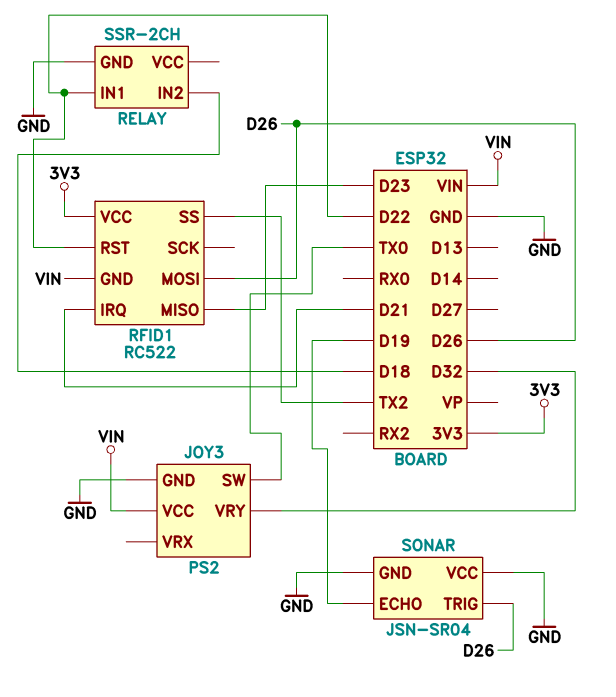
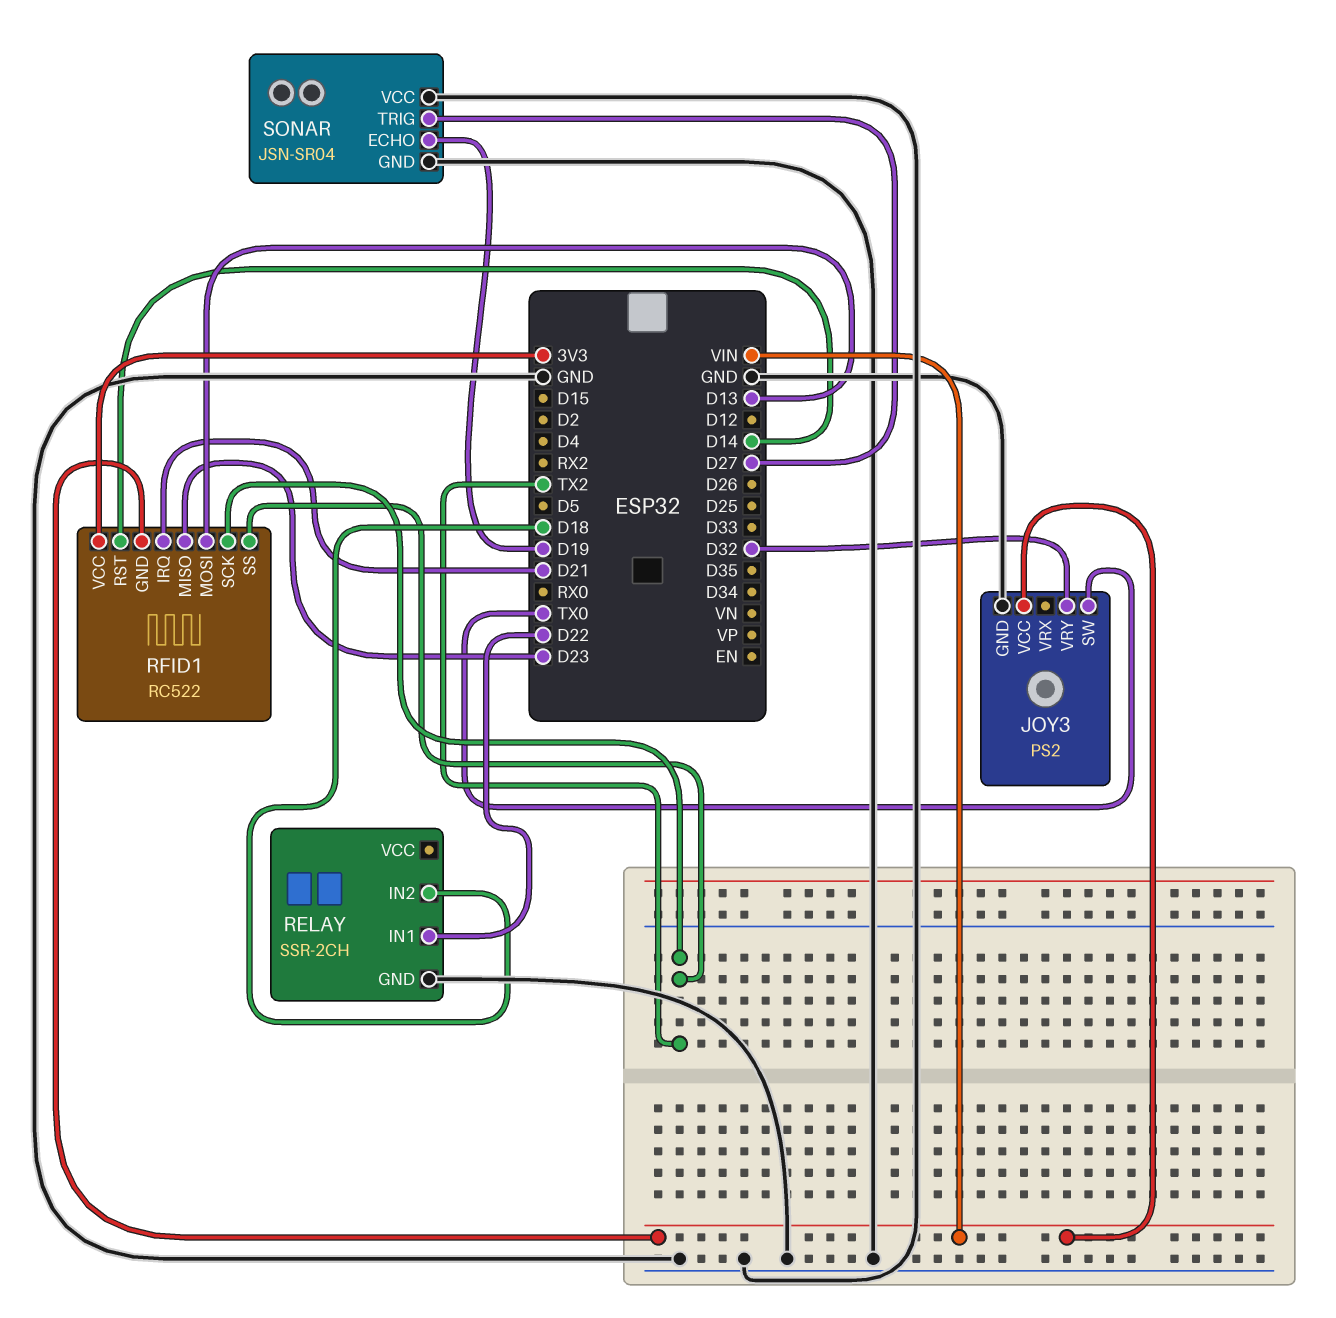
RFID1 pin MOSI: D26 -> D13
RFID1 pin RST: D22 -> D14
RFID1 pin SCK: none -> TX2
SONAR pin TRIG: D26 -> D27

